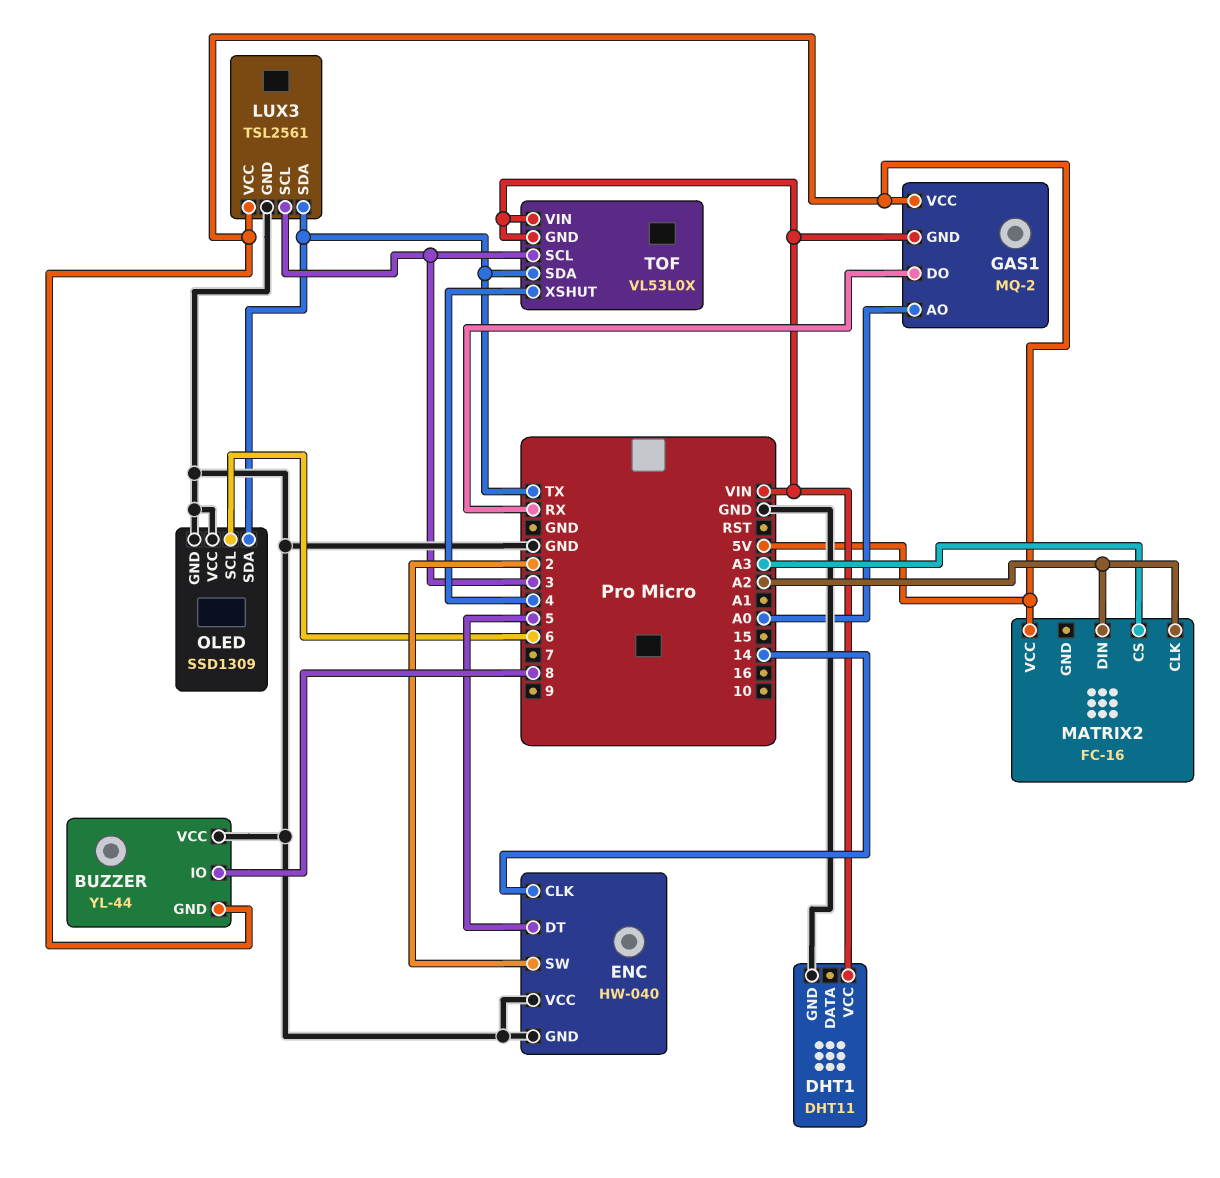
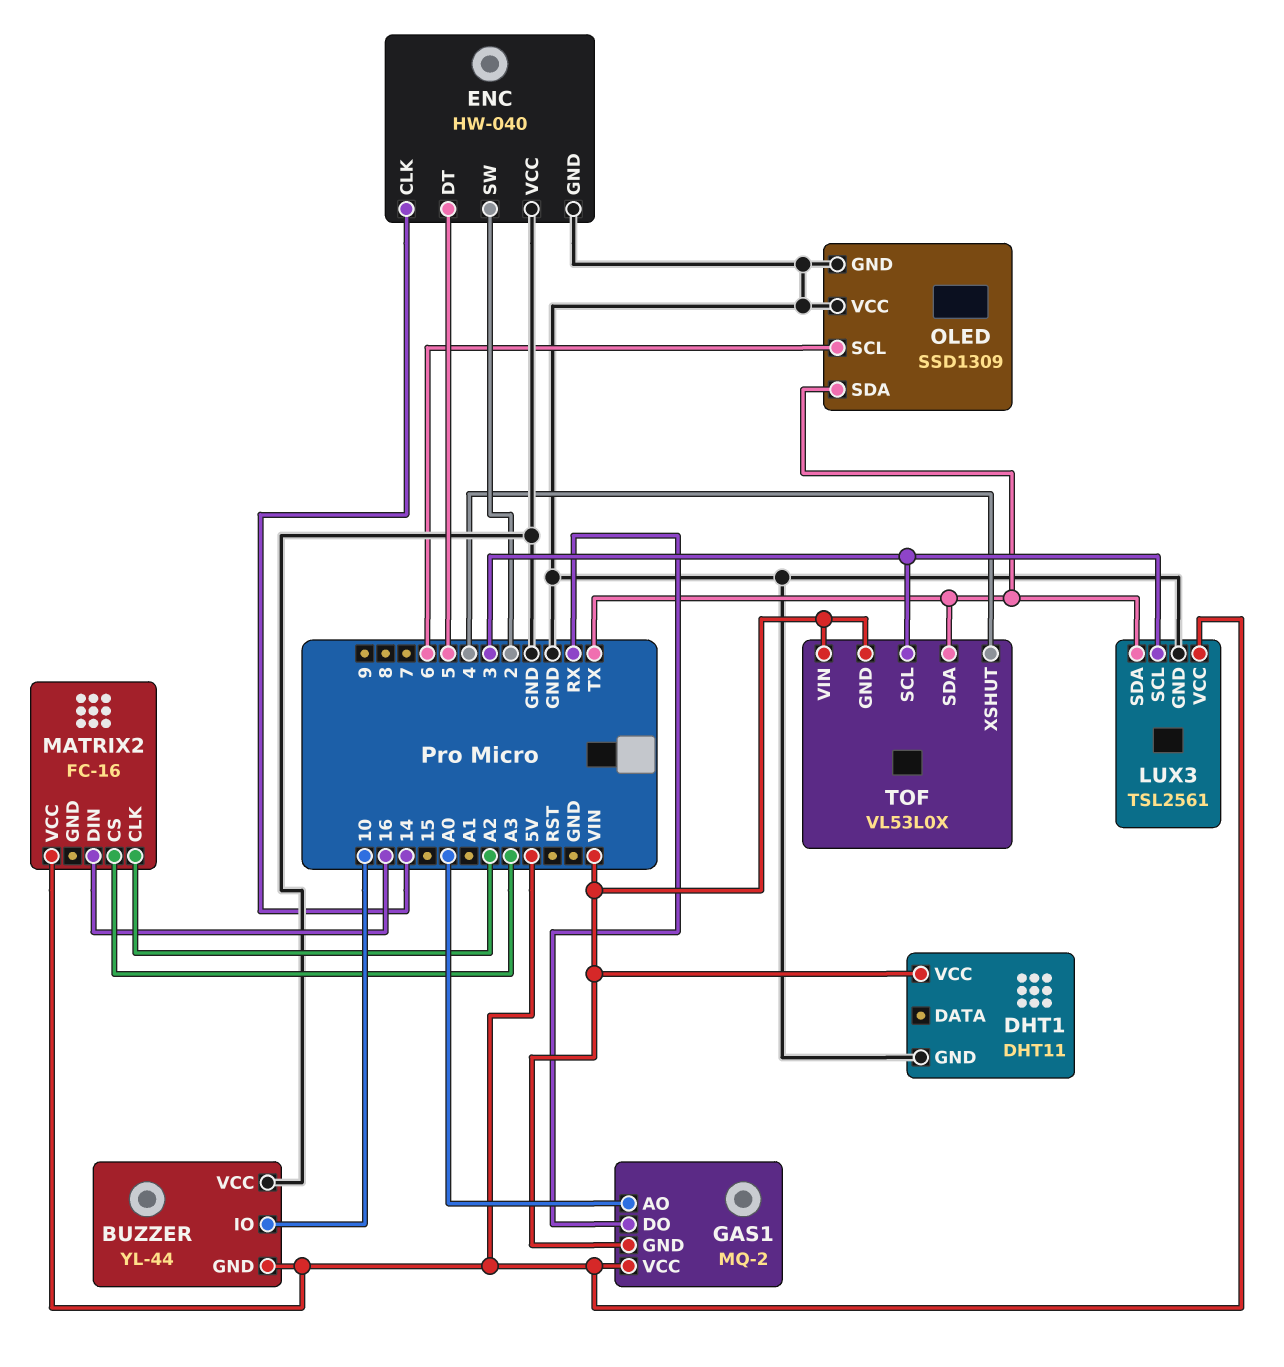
BUZZER pin IO: 8 -> 10
MATRIX2 pin DIN: A2 -> 16

